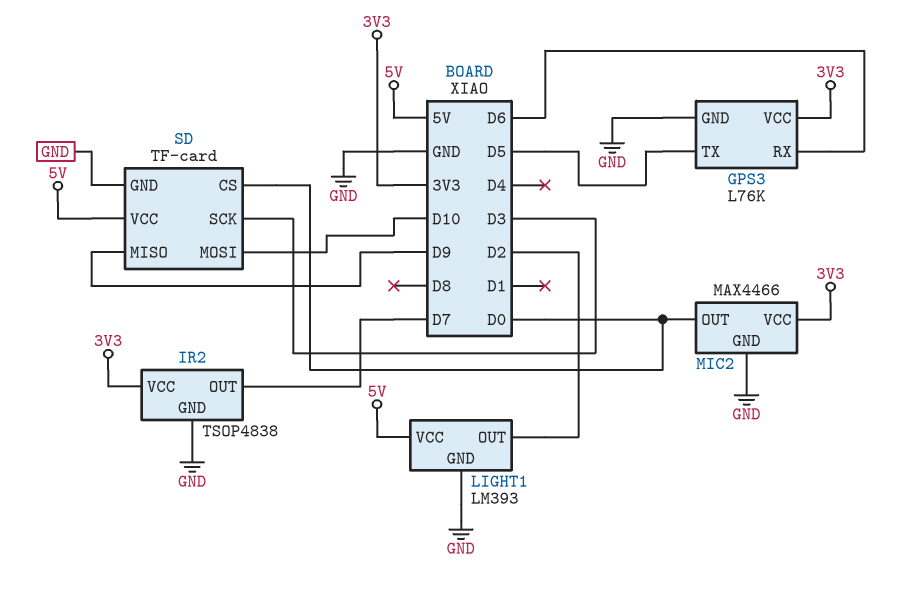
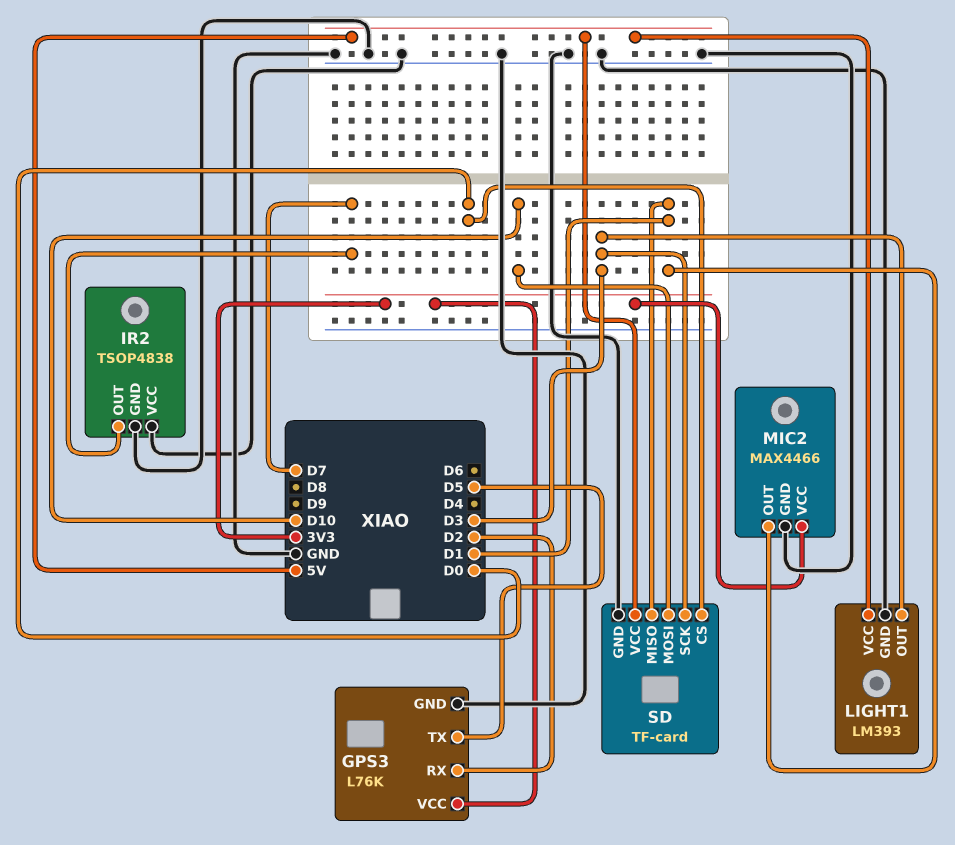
GPS3 pin RX: D6 -> D2
IR2 pin VCC: 3V3 -> GND
LIGHT1 pin OUT: D2 -> D3
MIC2 pin OUT: D0 -> D1
SD pin MISO: D9 -> D1

